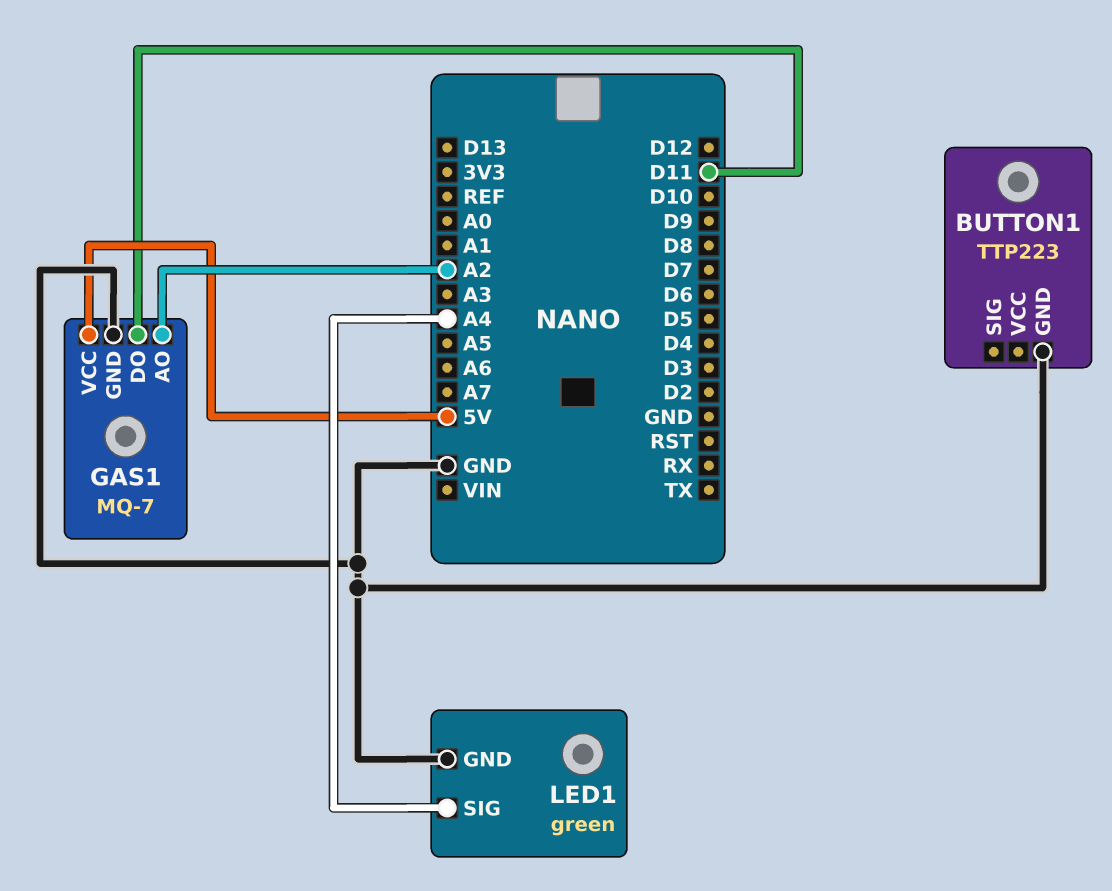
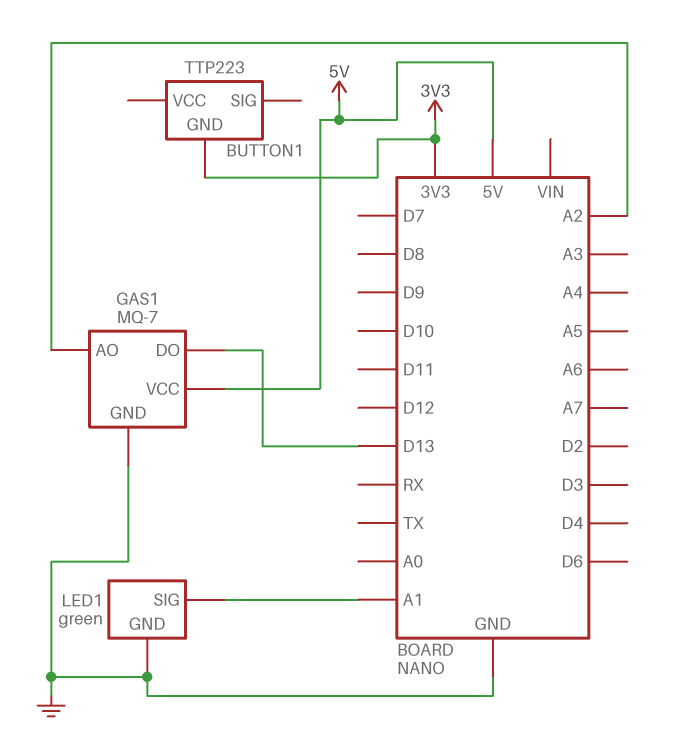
BUTTON1 pin GND: GND -> 3V3
GAS1 pin DO: D11 -> D13
LED1 pin SIG: A4 -> A1

